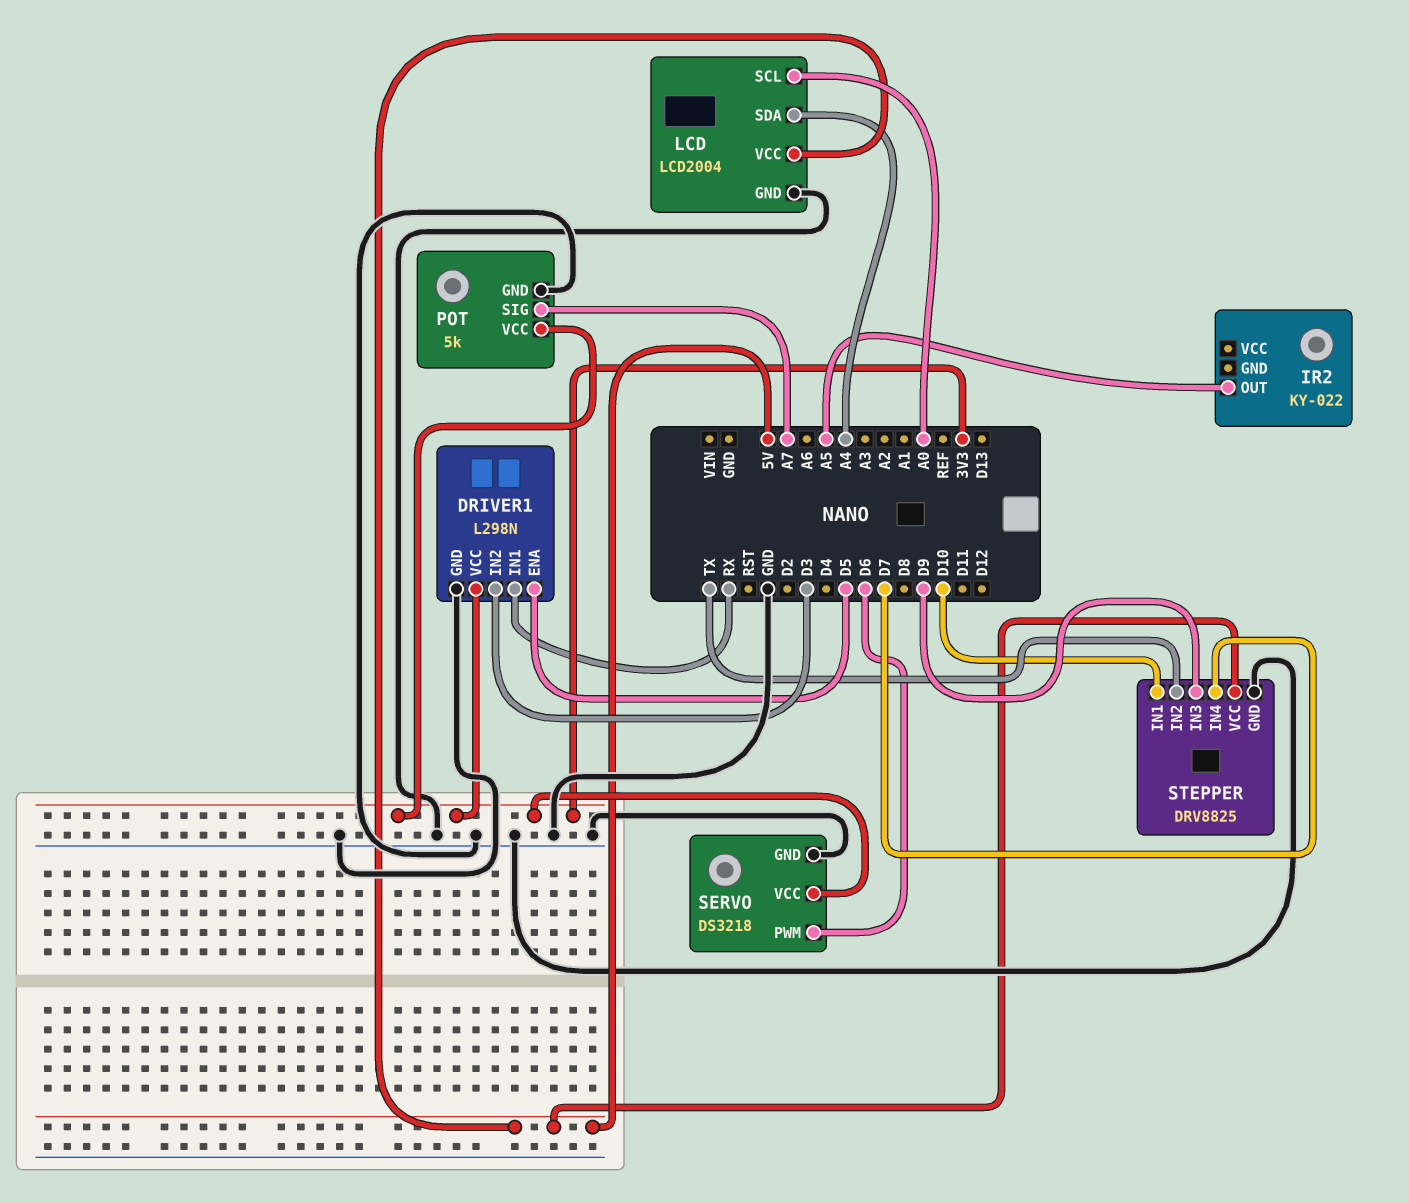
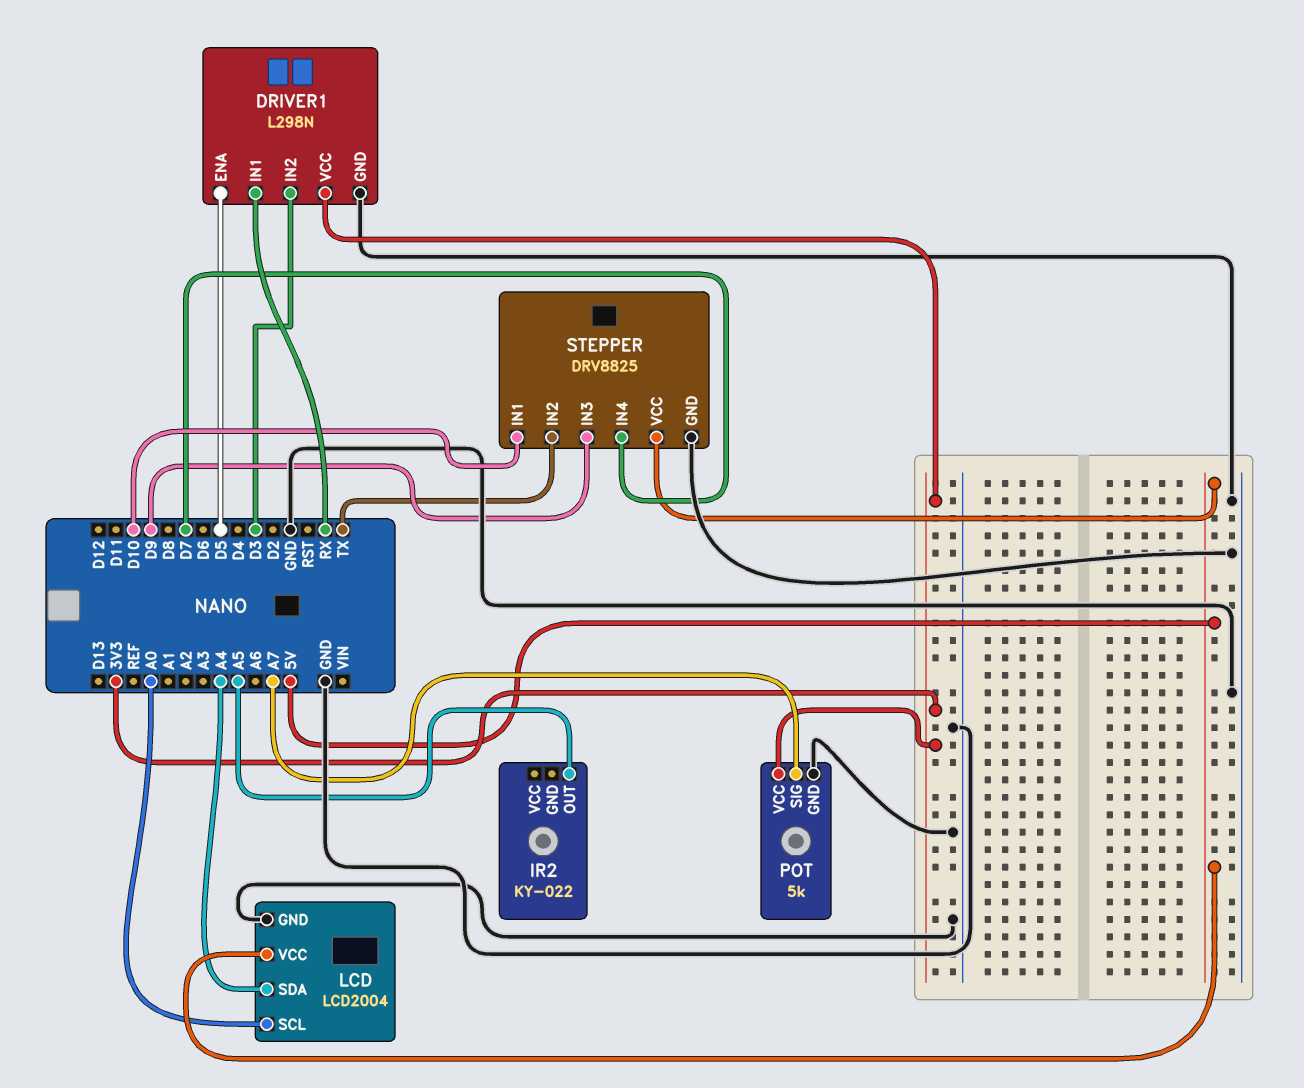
SERVO: DS3218 -> none
SERVO pin GND: GND -> none
SERVO pin PWM: D6 -> none
SERVO pin VCC: 3V3 -> none

